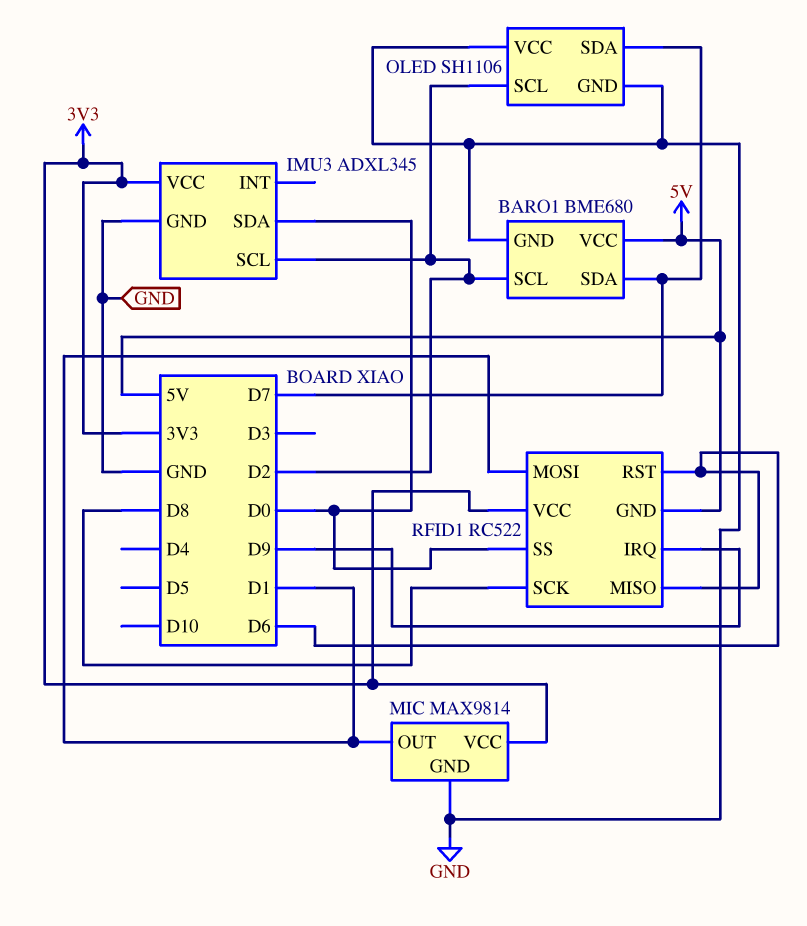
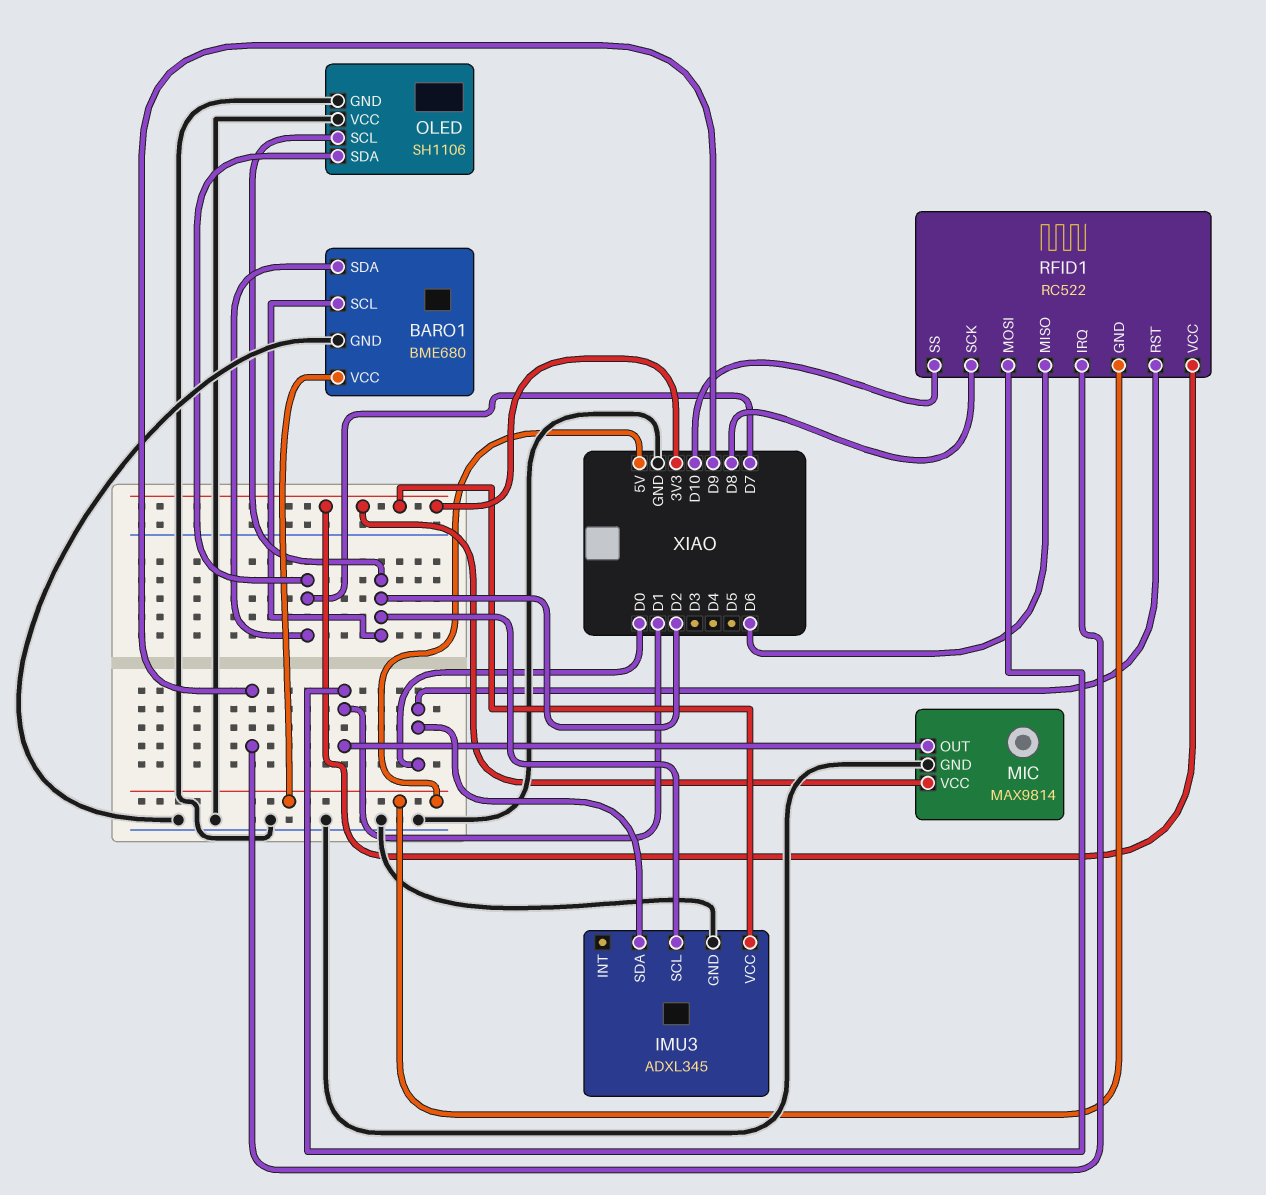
RFID1 pin RST: D6 -> D0
RFID1 pin SS: D0 -> D10

